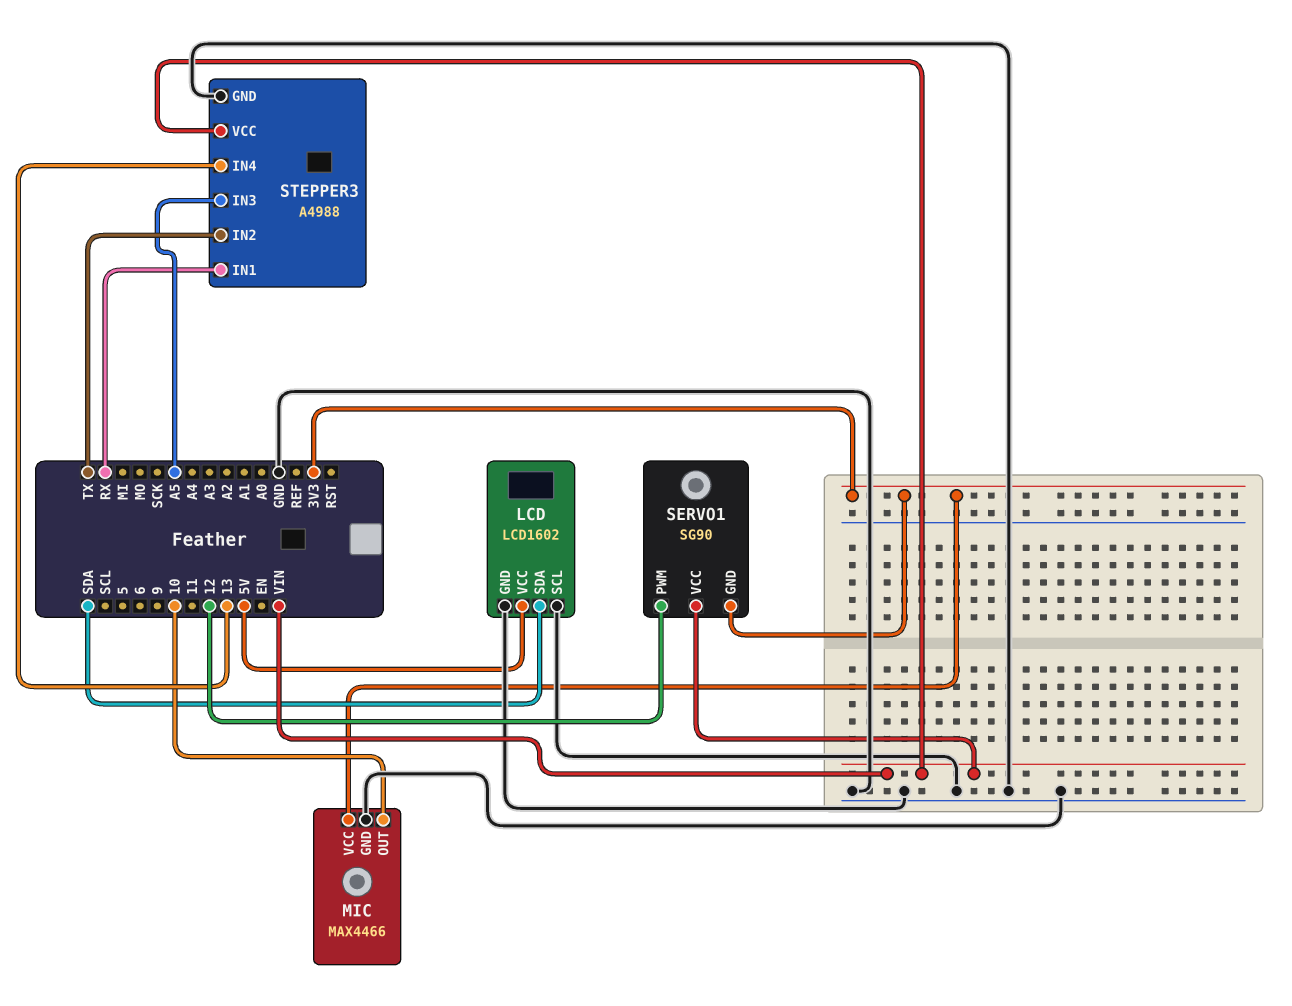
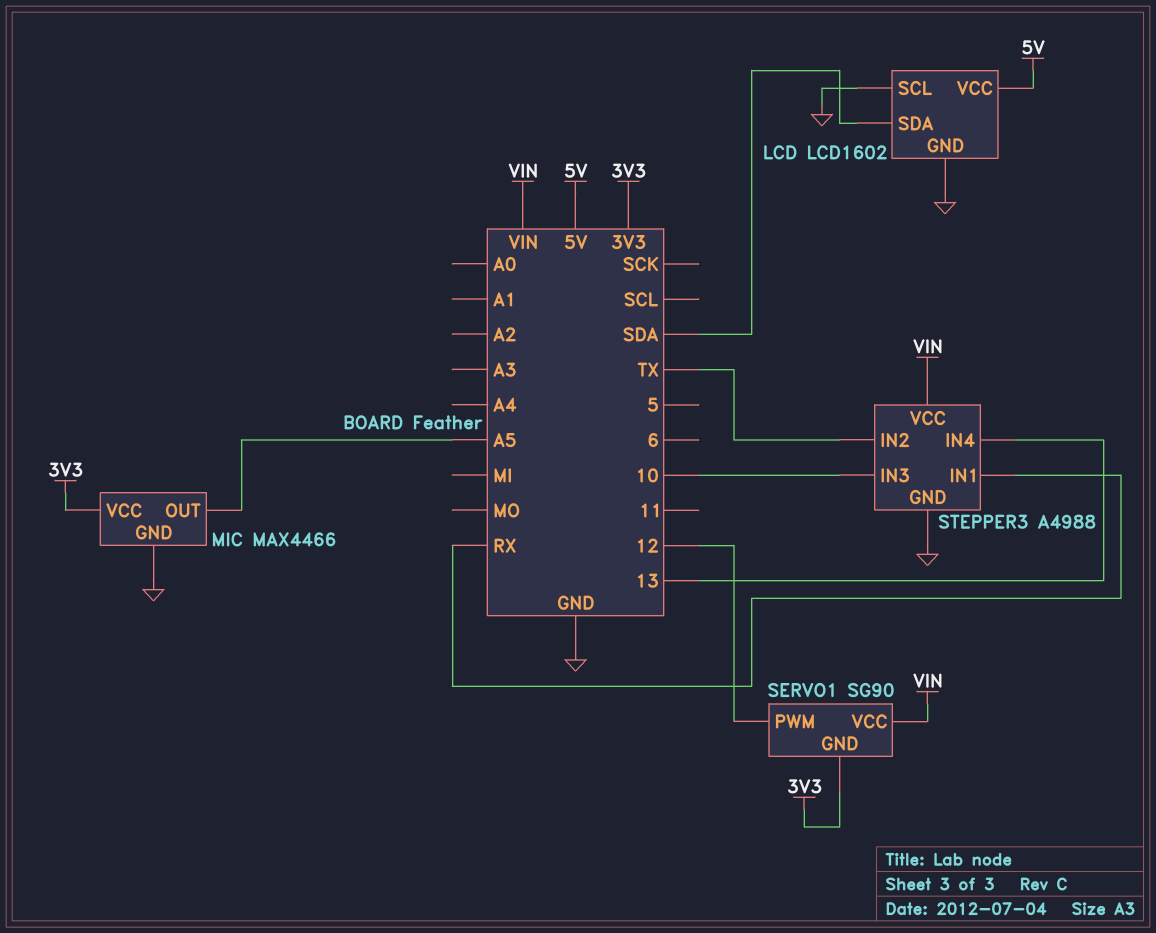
MIC pin OUT: 10 -> A5
STEPPER3 pin IN3: A5 -> 10

